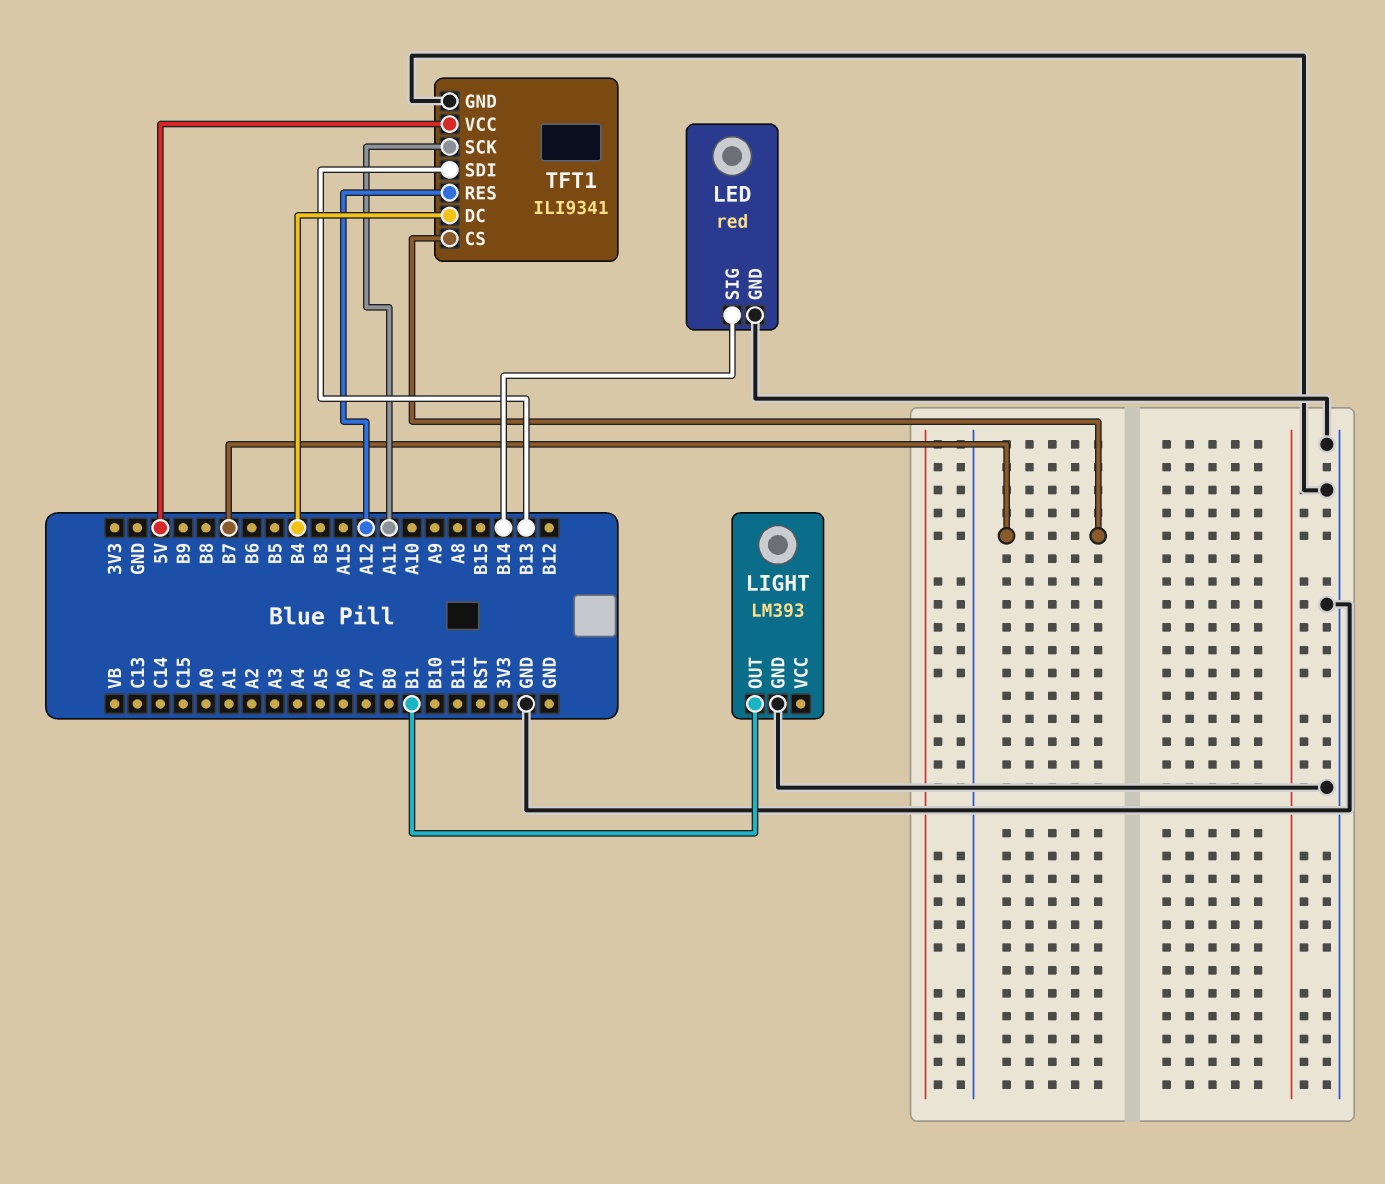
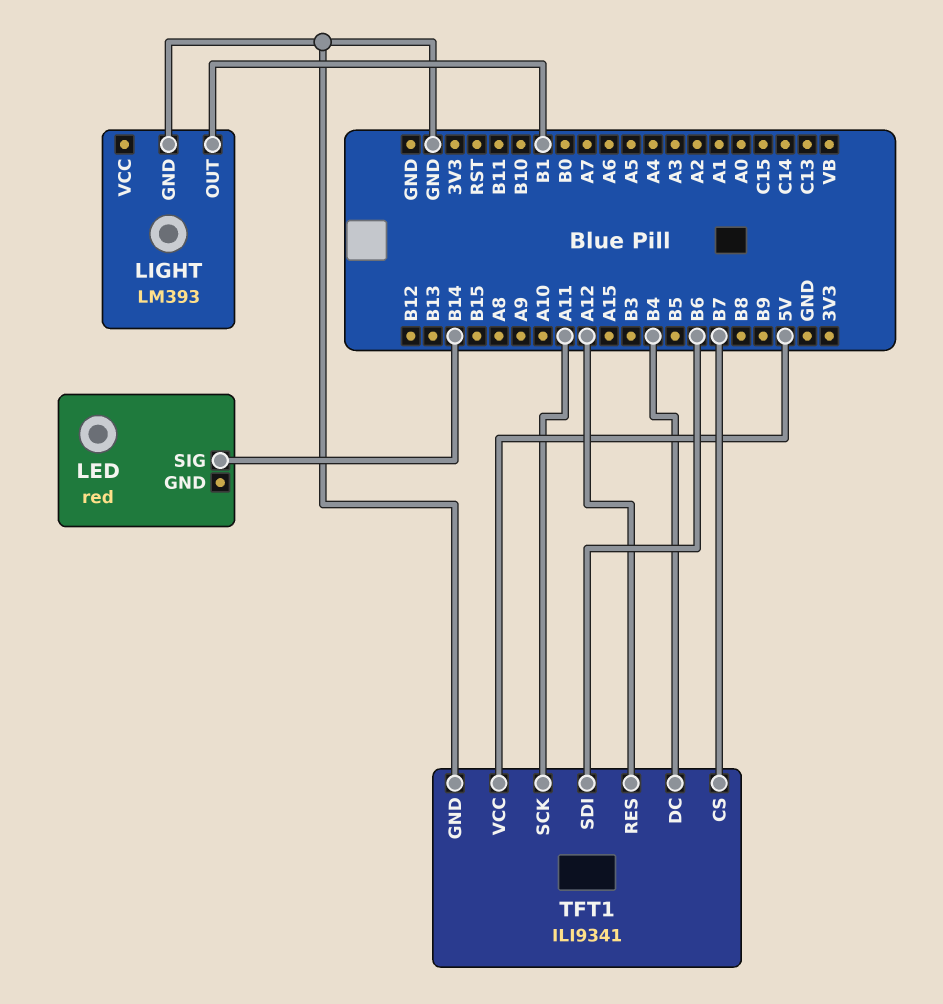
LED pin GND: GND -> none
TFT1 pin SDI: B13 -> B6

